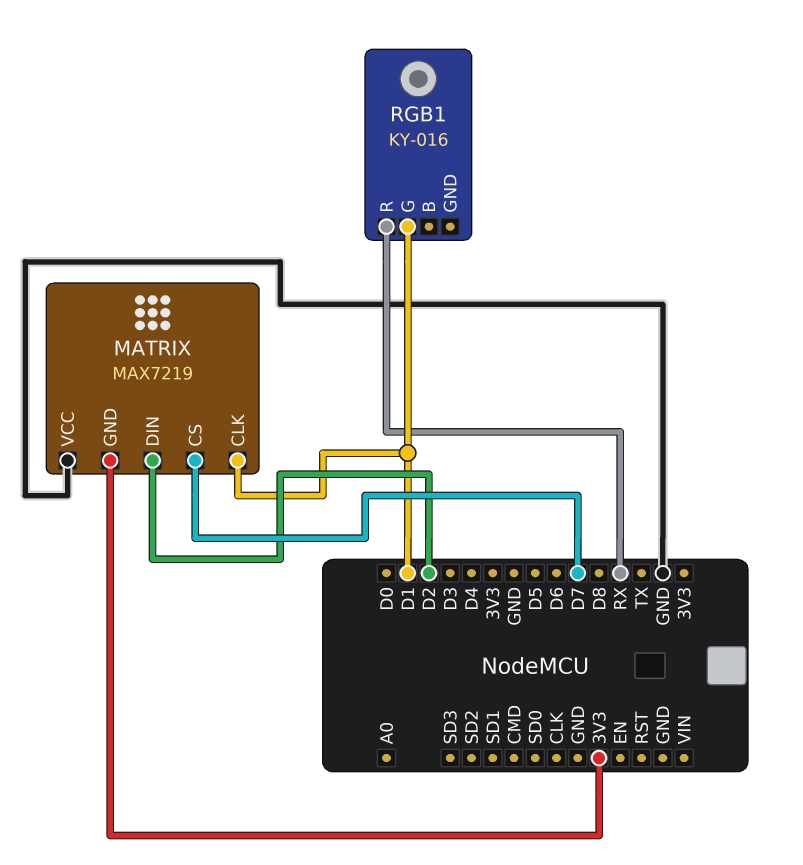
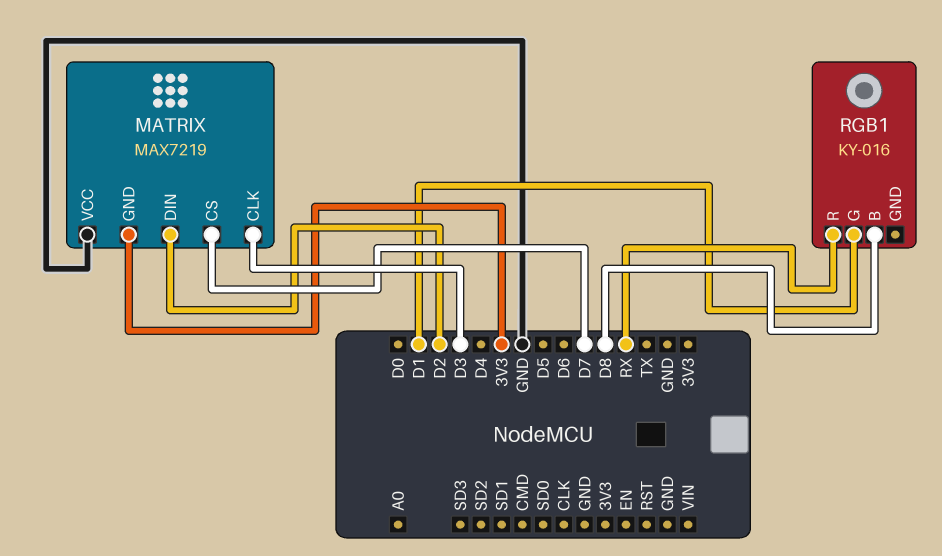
MATRIX pin CLK: D1 -> D3
RGB1 pin B: none -> D8

